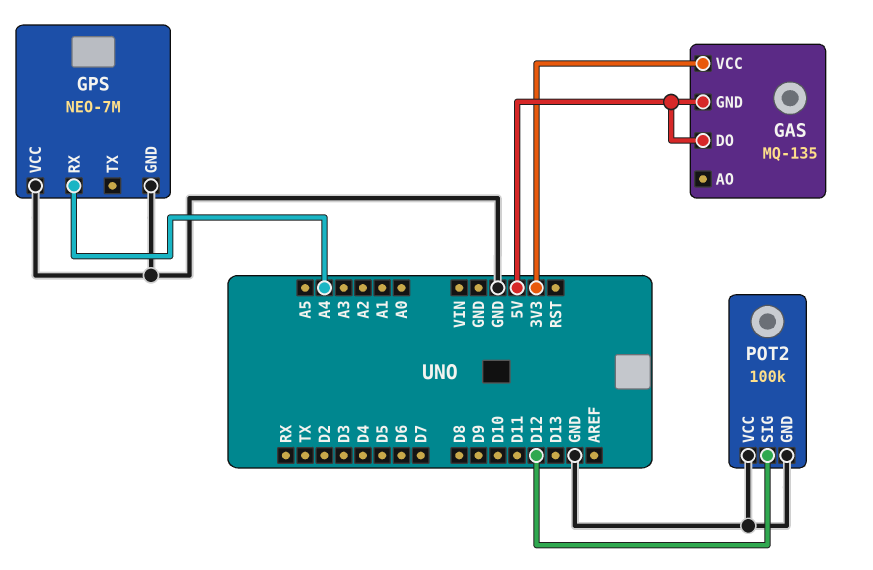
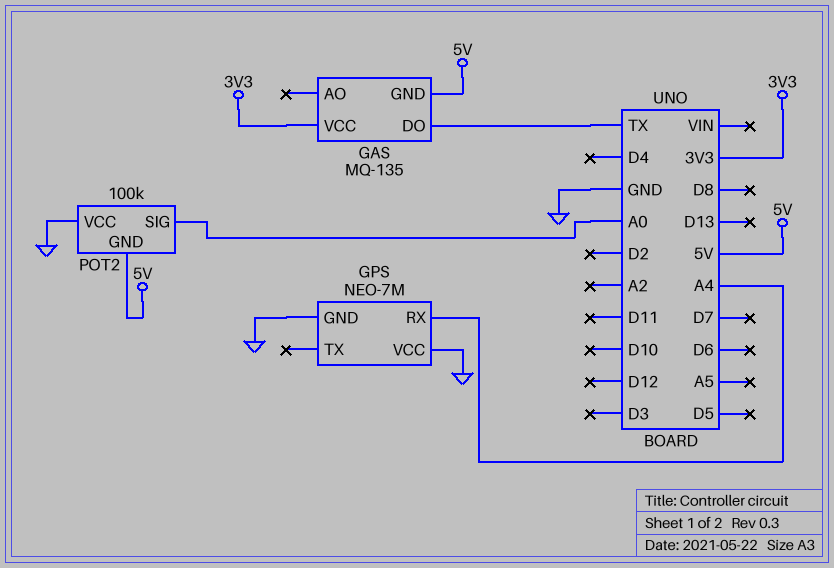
GAS pin DO: 5V -> TX
POT2 pin GND: GND -> 5V
POT2 pin SIG: D12 -> A0

